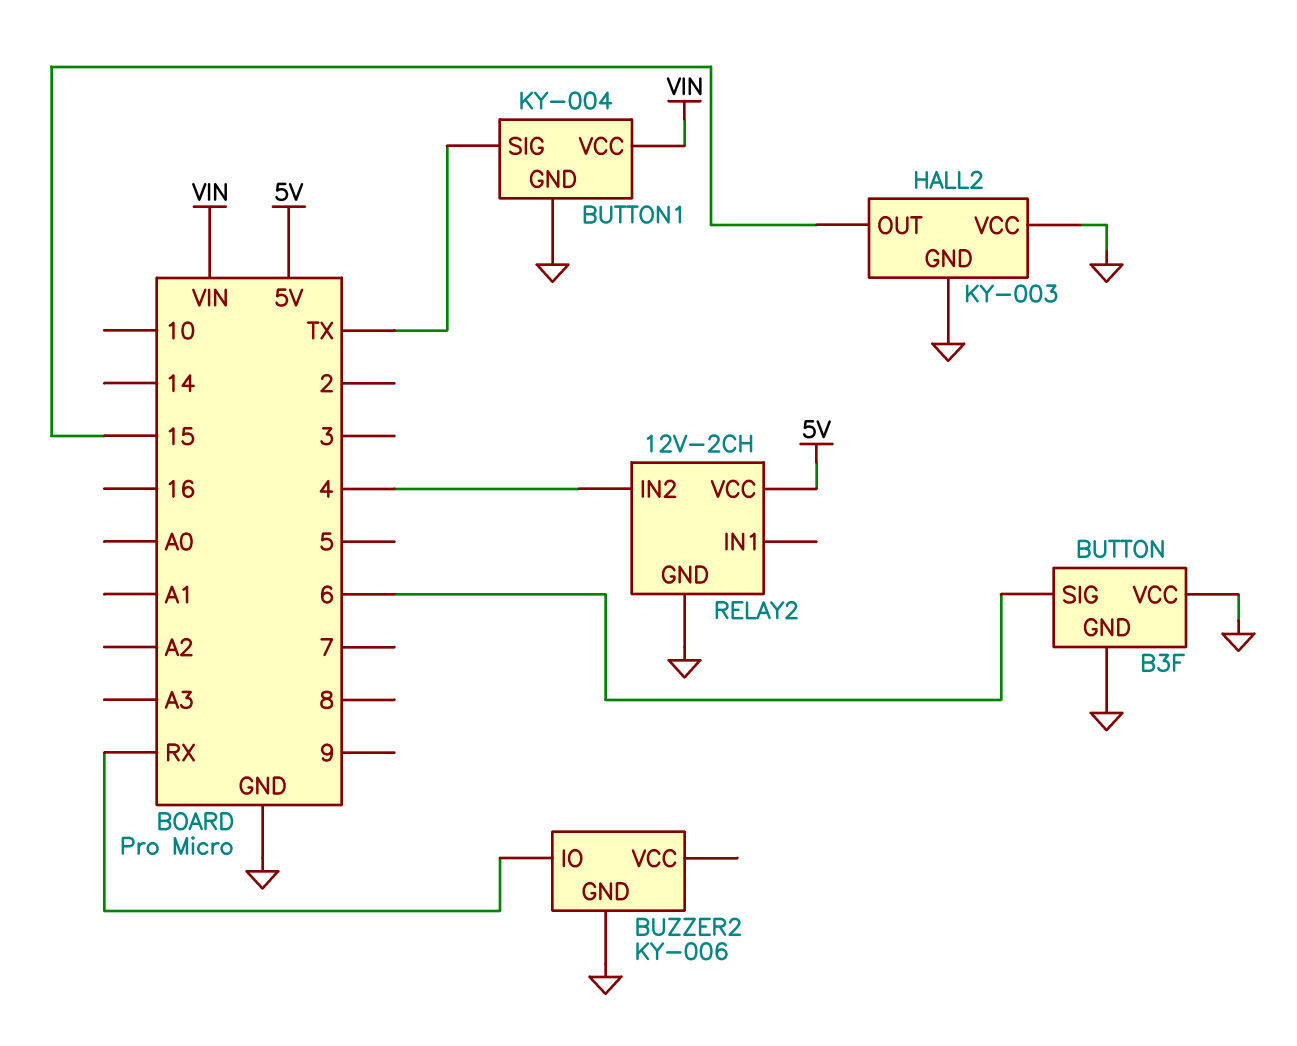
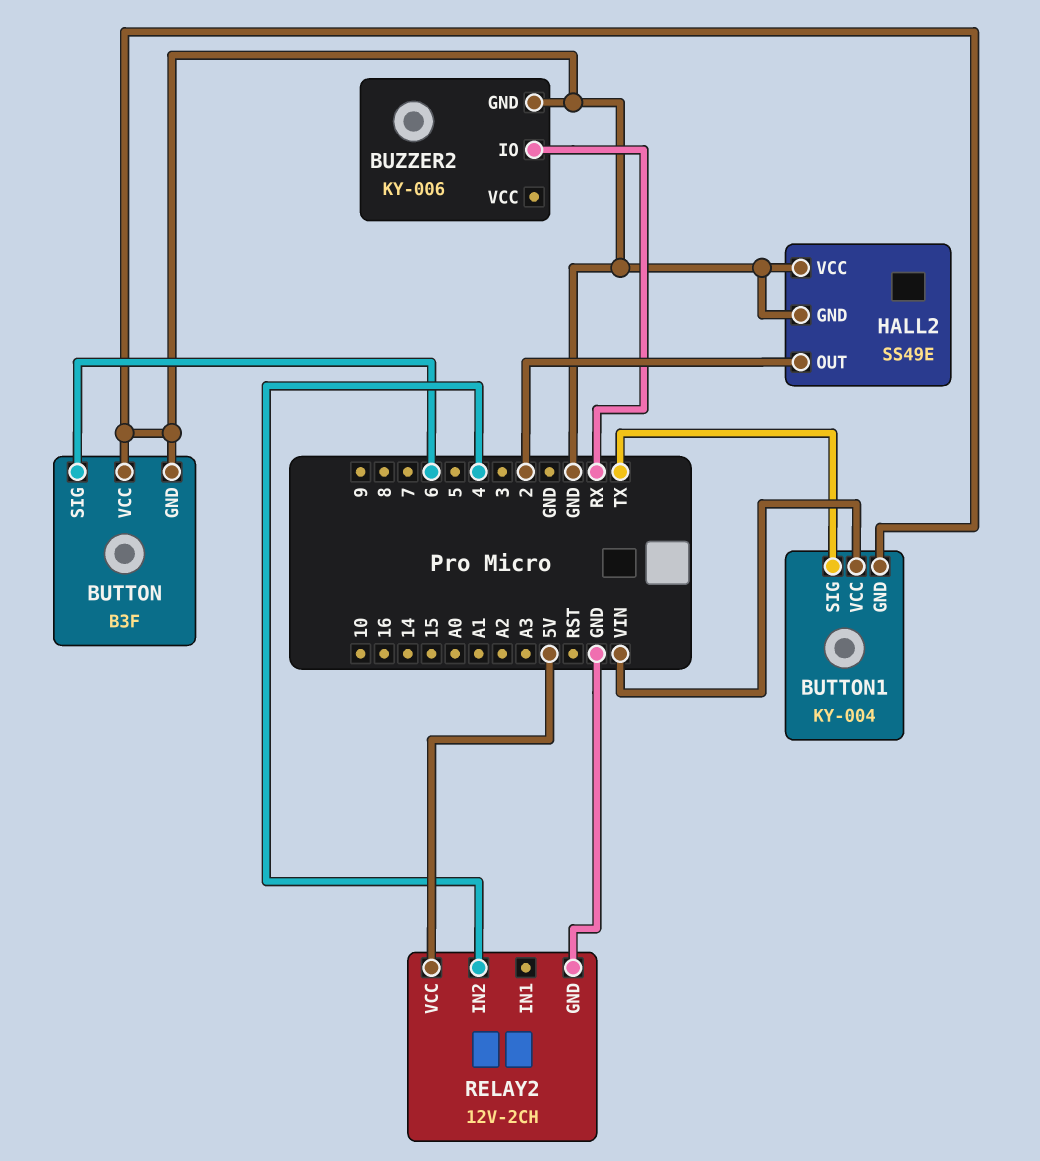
HALL2: KY-003 -> SS49E
HALL2 pin OUT: 15 -> 2

